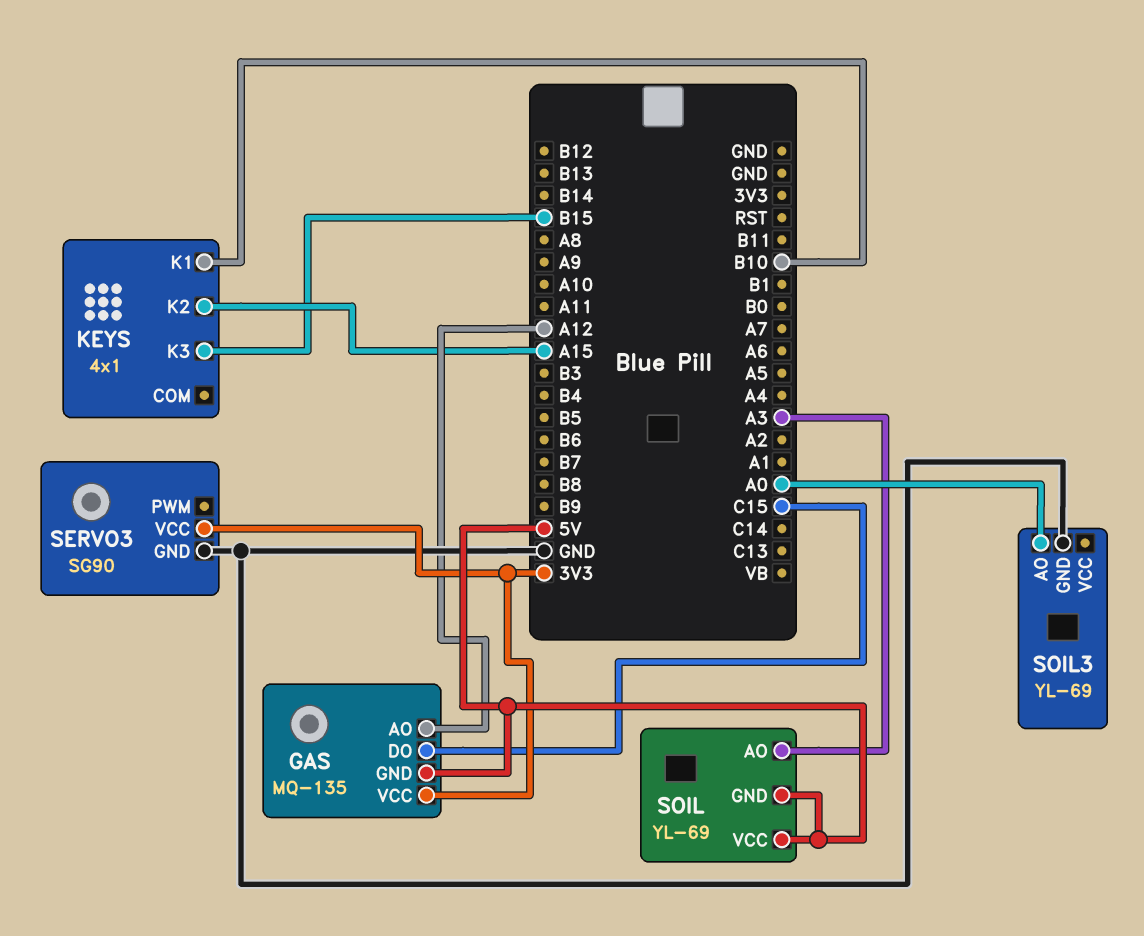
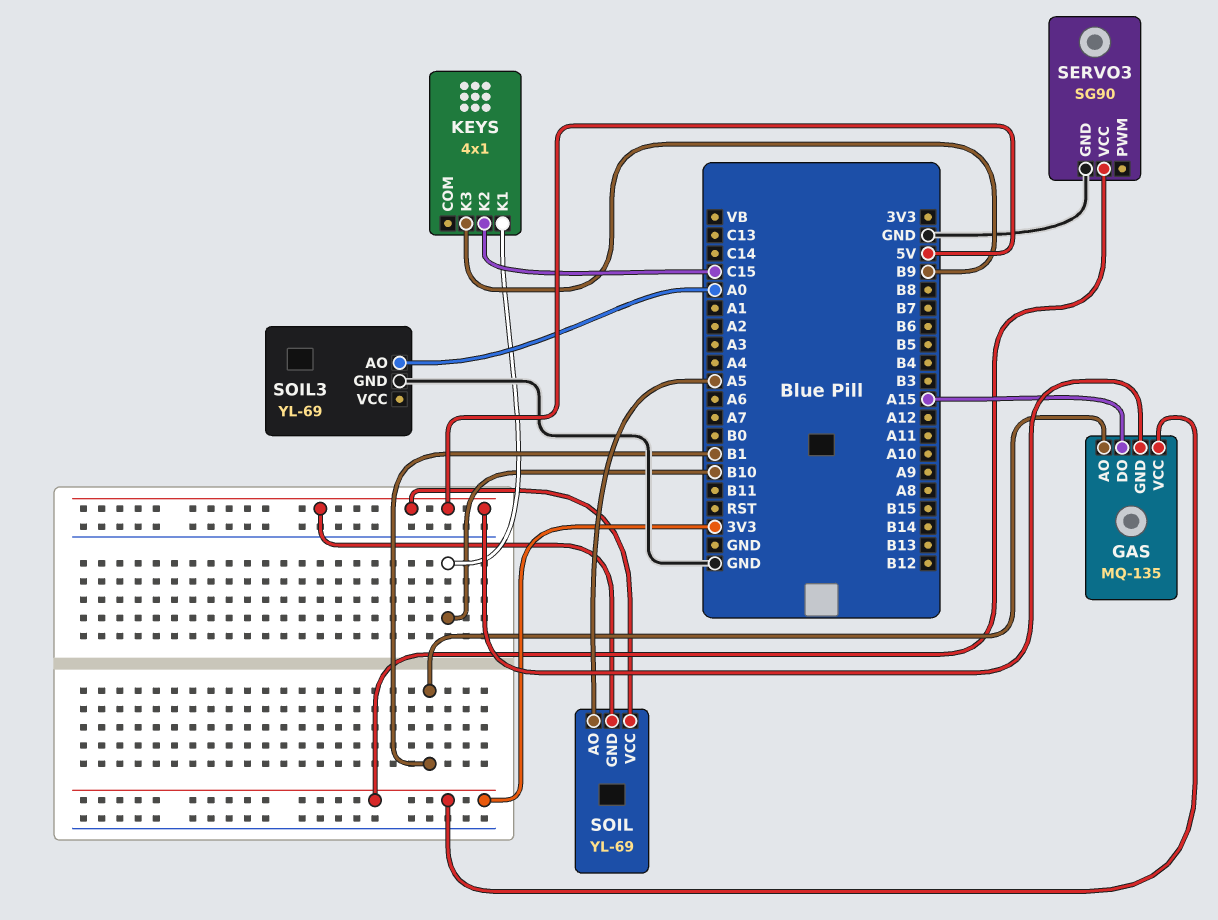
GAS pin AO: A12 -> B1
GAS pin DO: C15 -> A15
KEYS pin K2: A15 -> C15
KEYS pin K3: B15 -> B9
SOIL pin AO: A3 -> A5

